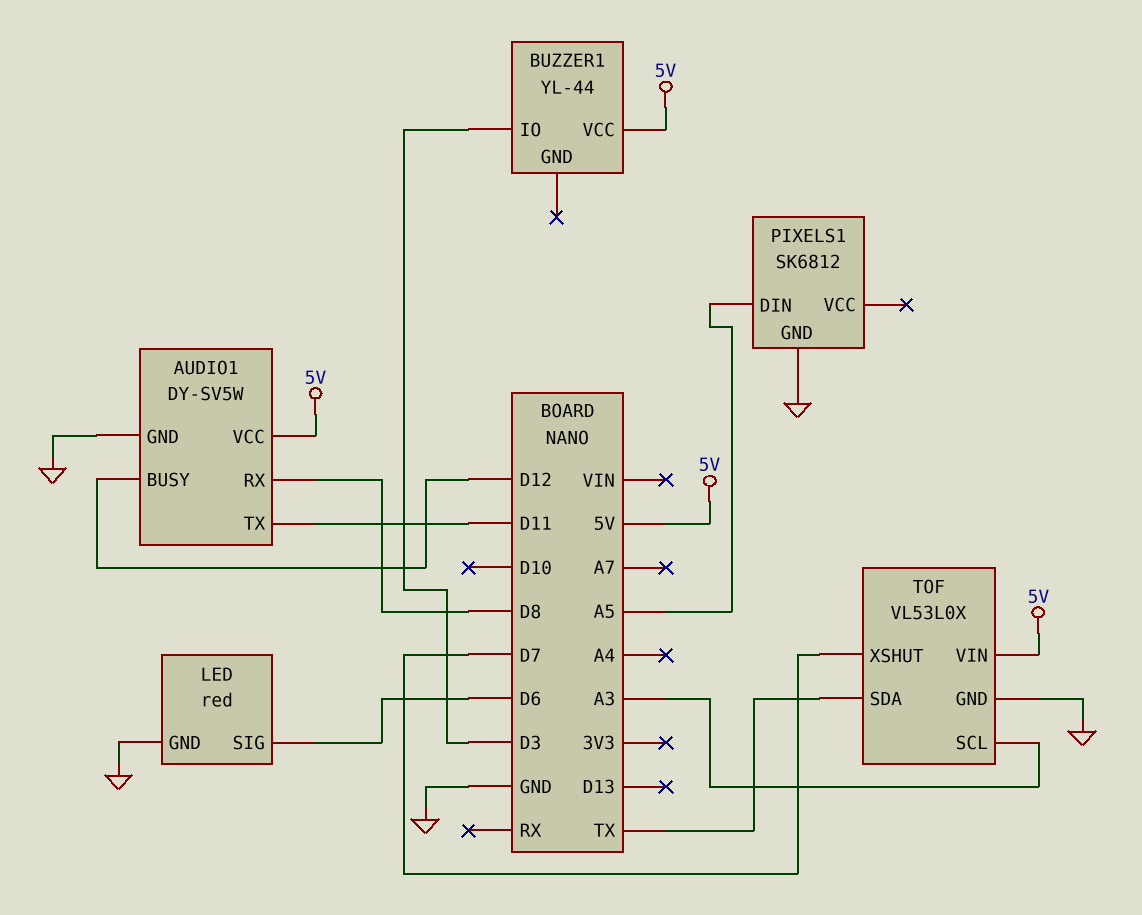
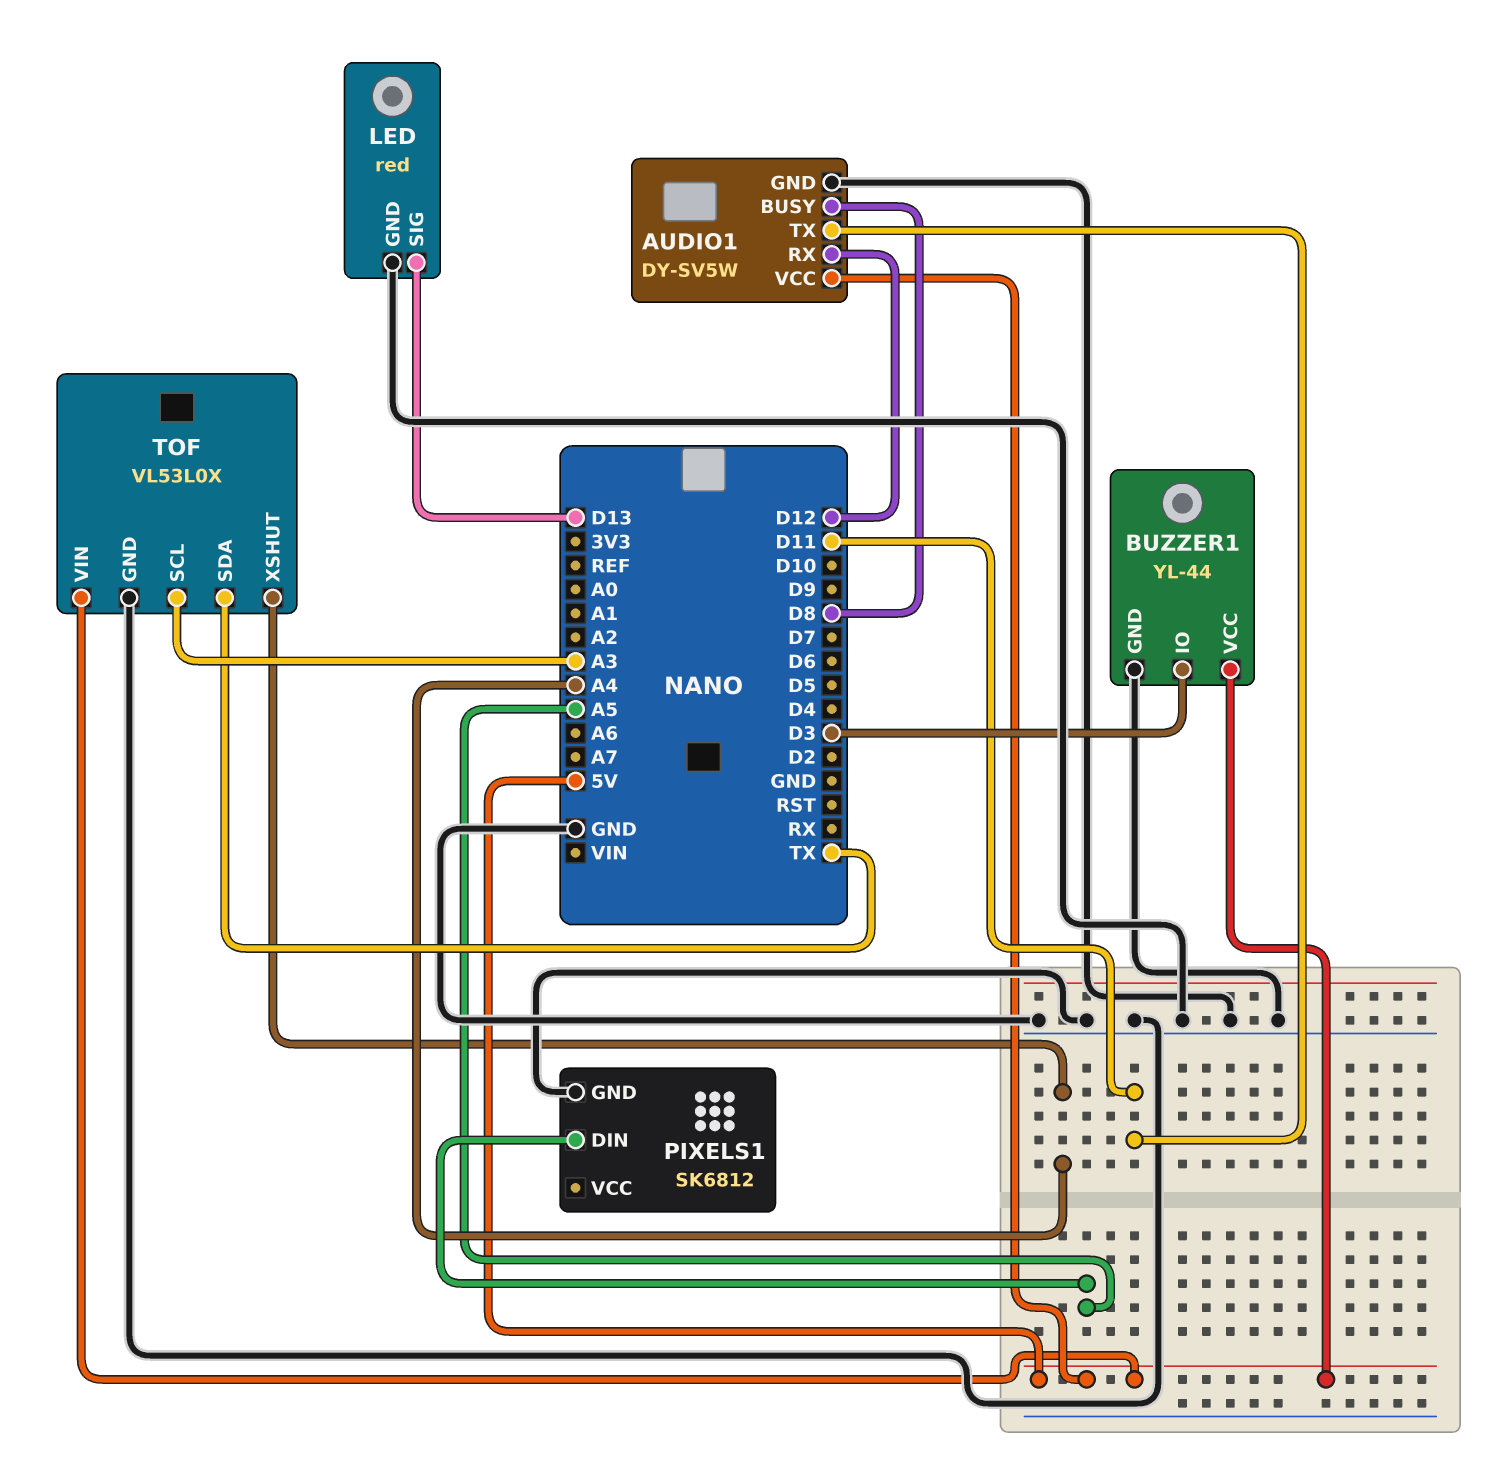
AUDIO1 pin BUSY: D12 -> D8
AUDIO1 pin RX: D8 -> D12
BUZZER1 pin GND: none -> GND
LED pin SIG: D6 -> D13
TOF pin XSHUT: D7 -> A4

